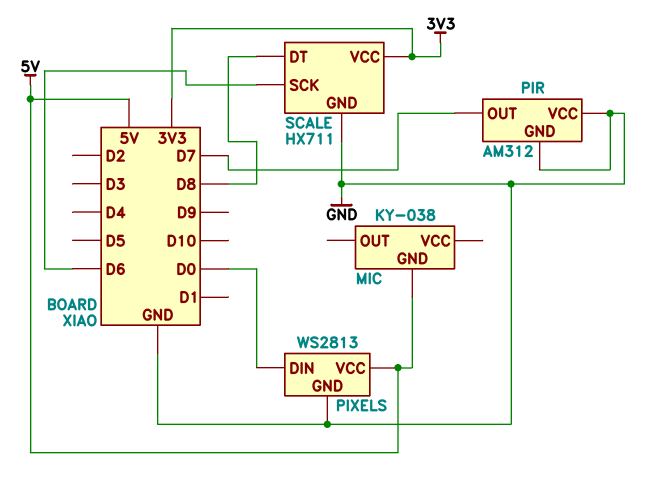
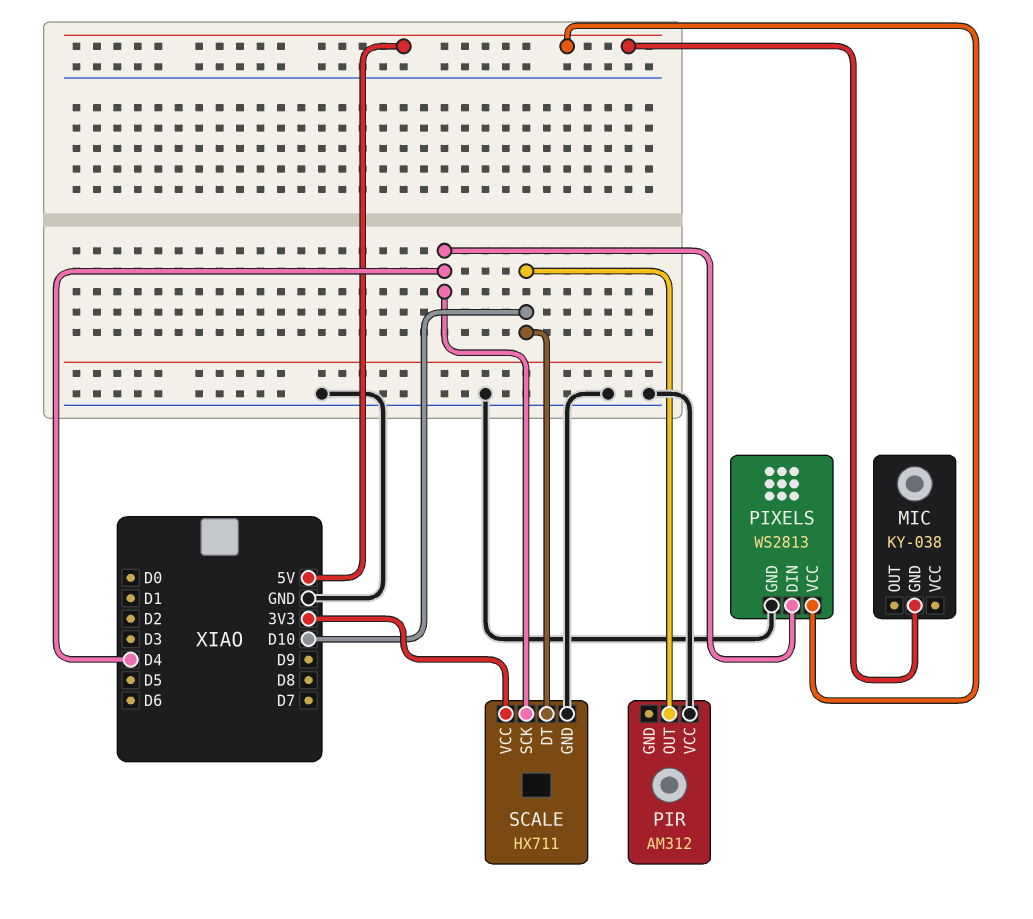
PIR pin GND: GND -> none
PIR pin OUT: D7 -> D10
PIXELS pin DIN: D0 -> D4
SCALE pin DT: D8 -> D10
SCALE pin SCK: D6 -> D4

